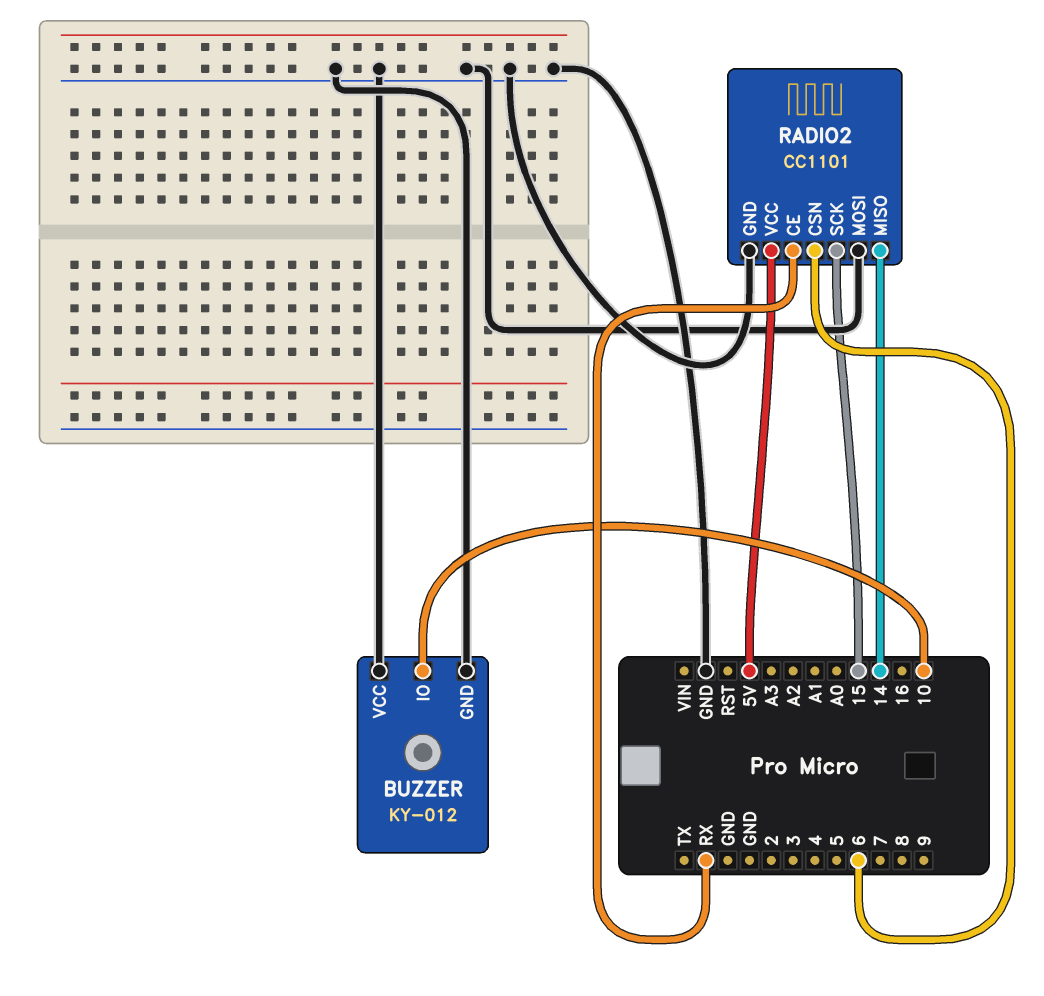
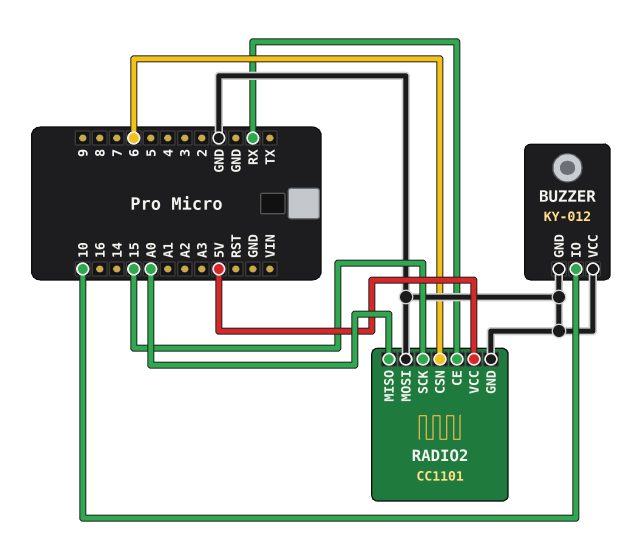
RADIO2 pin MISO: 14 -> A0

